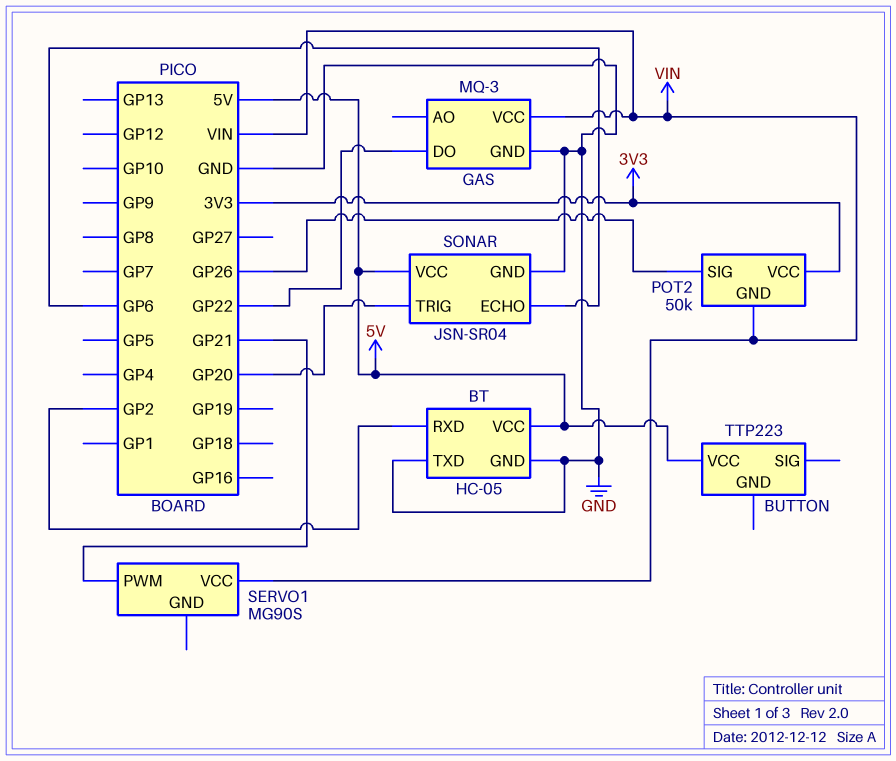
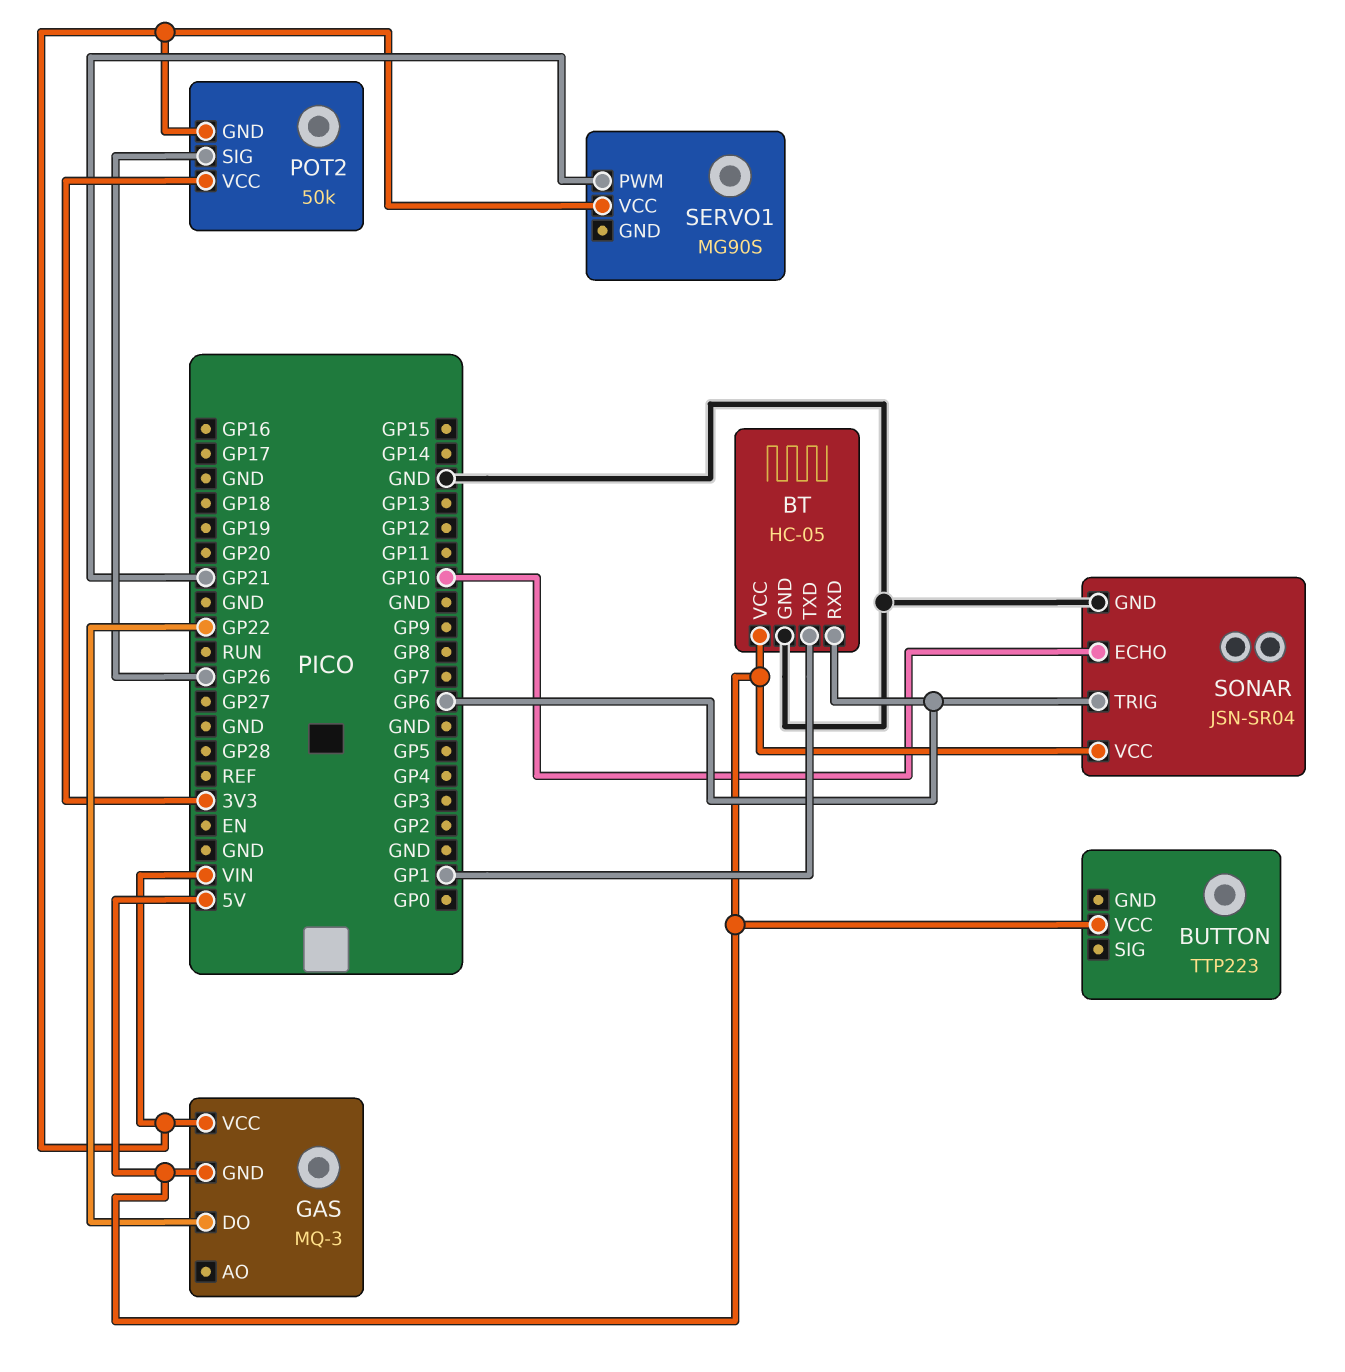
BT pin RXD: GP2 -> GP6
BT pin TXD: GND -> GP1
GAS pin GND: GND -> 5V
SONAR pin ECHO: GP6 -> GP10
SONAR pin TRIG: GP20 -> GP6

